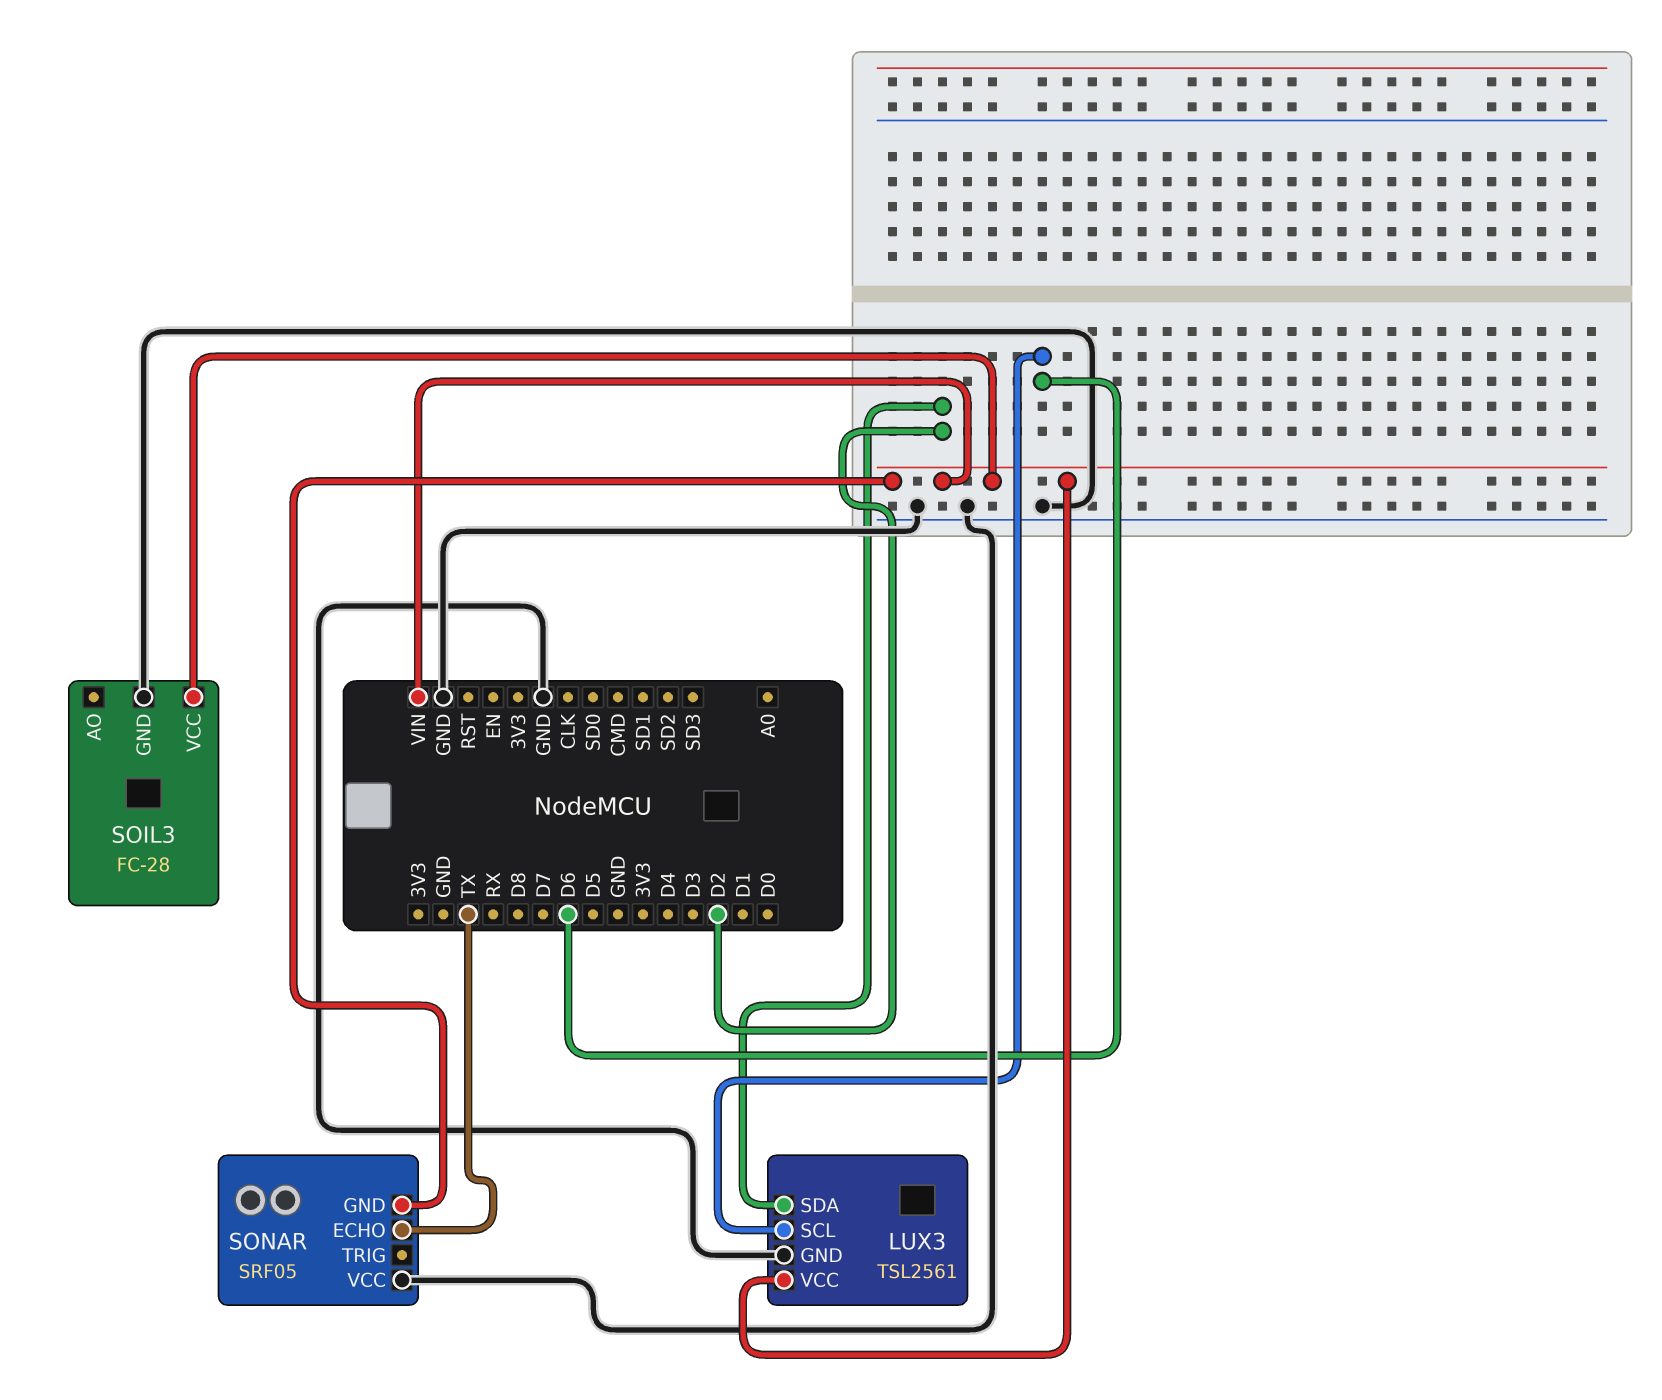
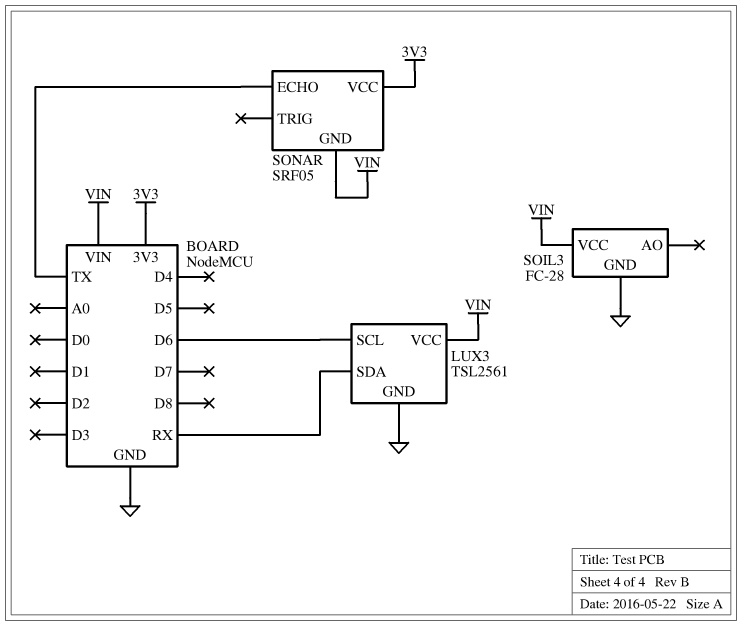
LUX3 pin SDA: D2 -> RX
SONAR pin VCC: GND -> 3V3

